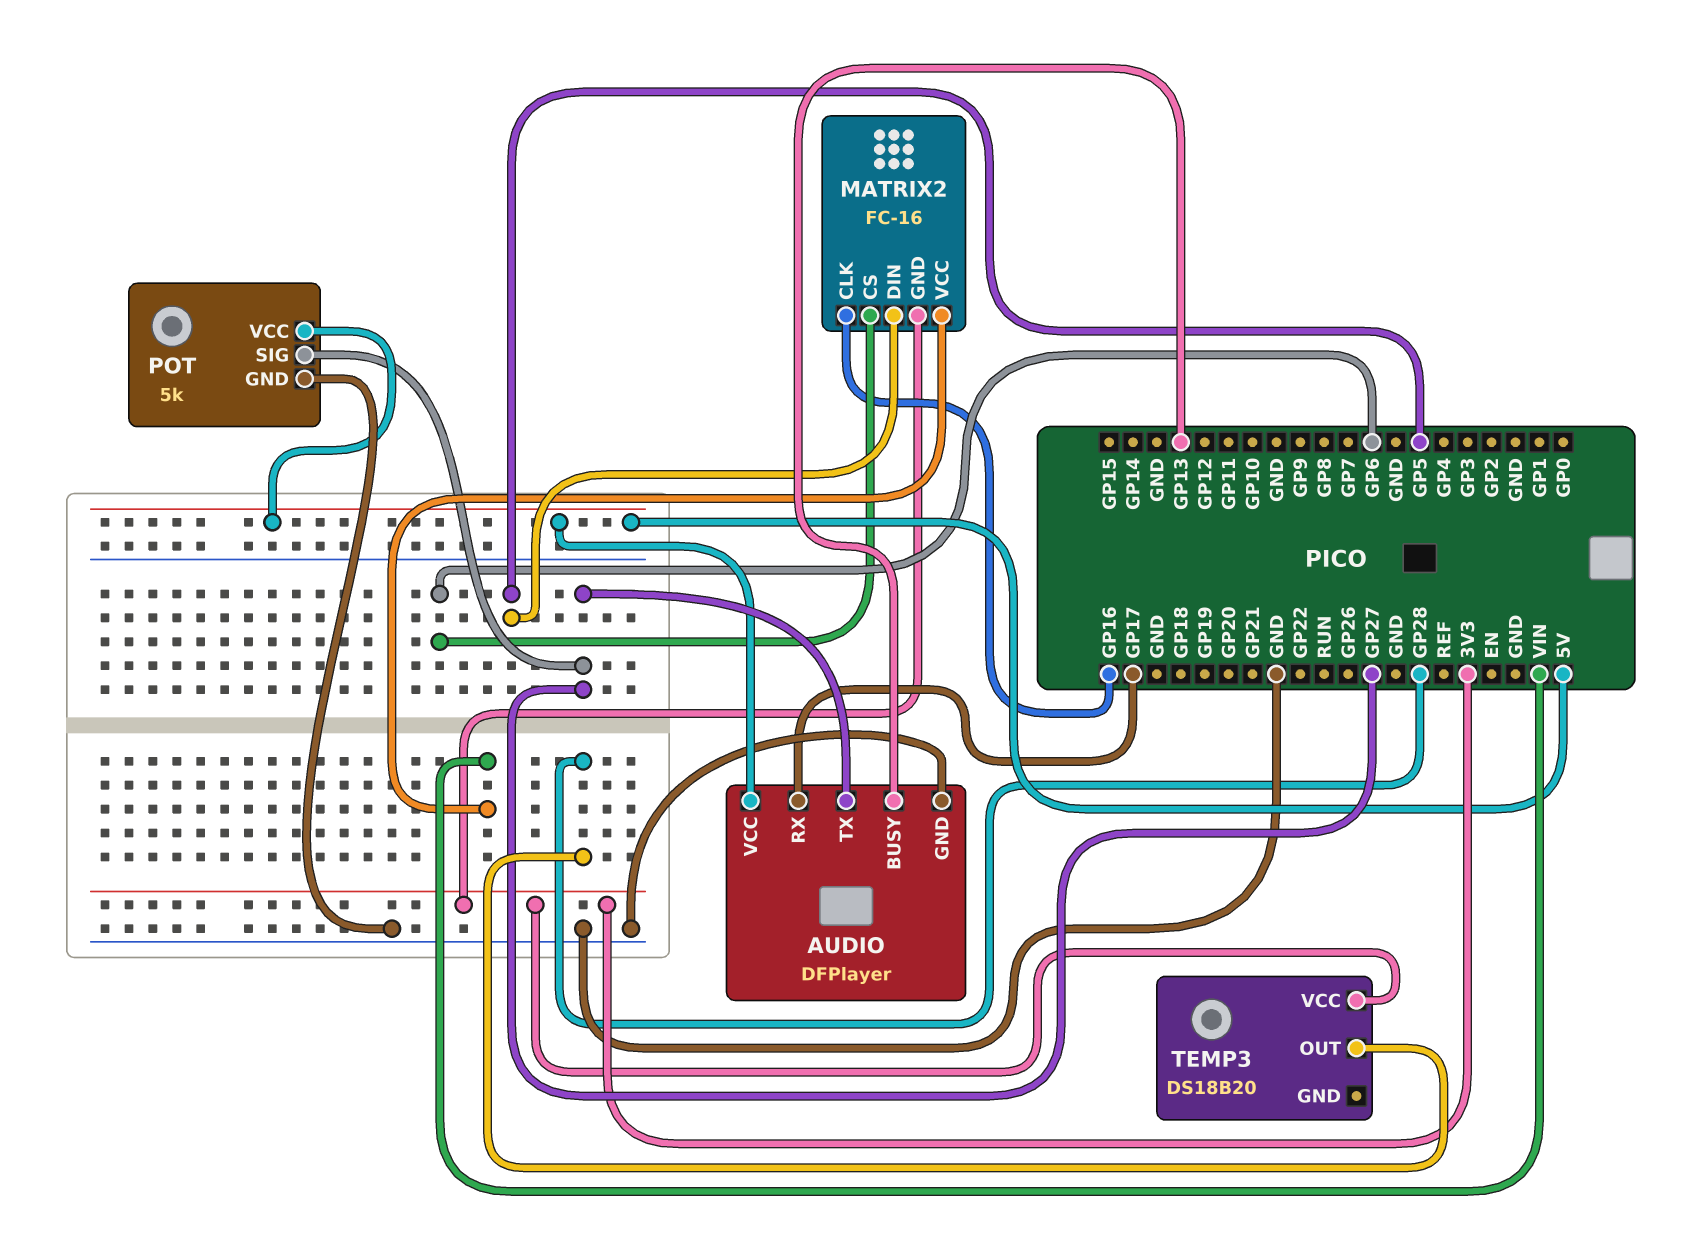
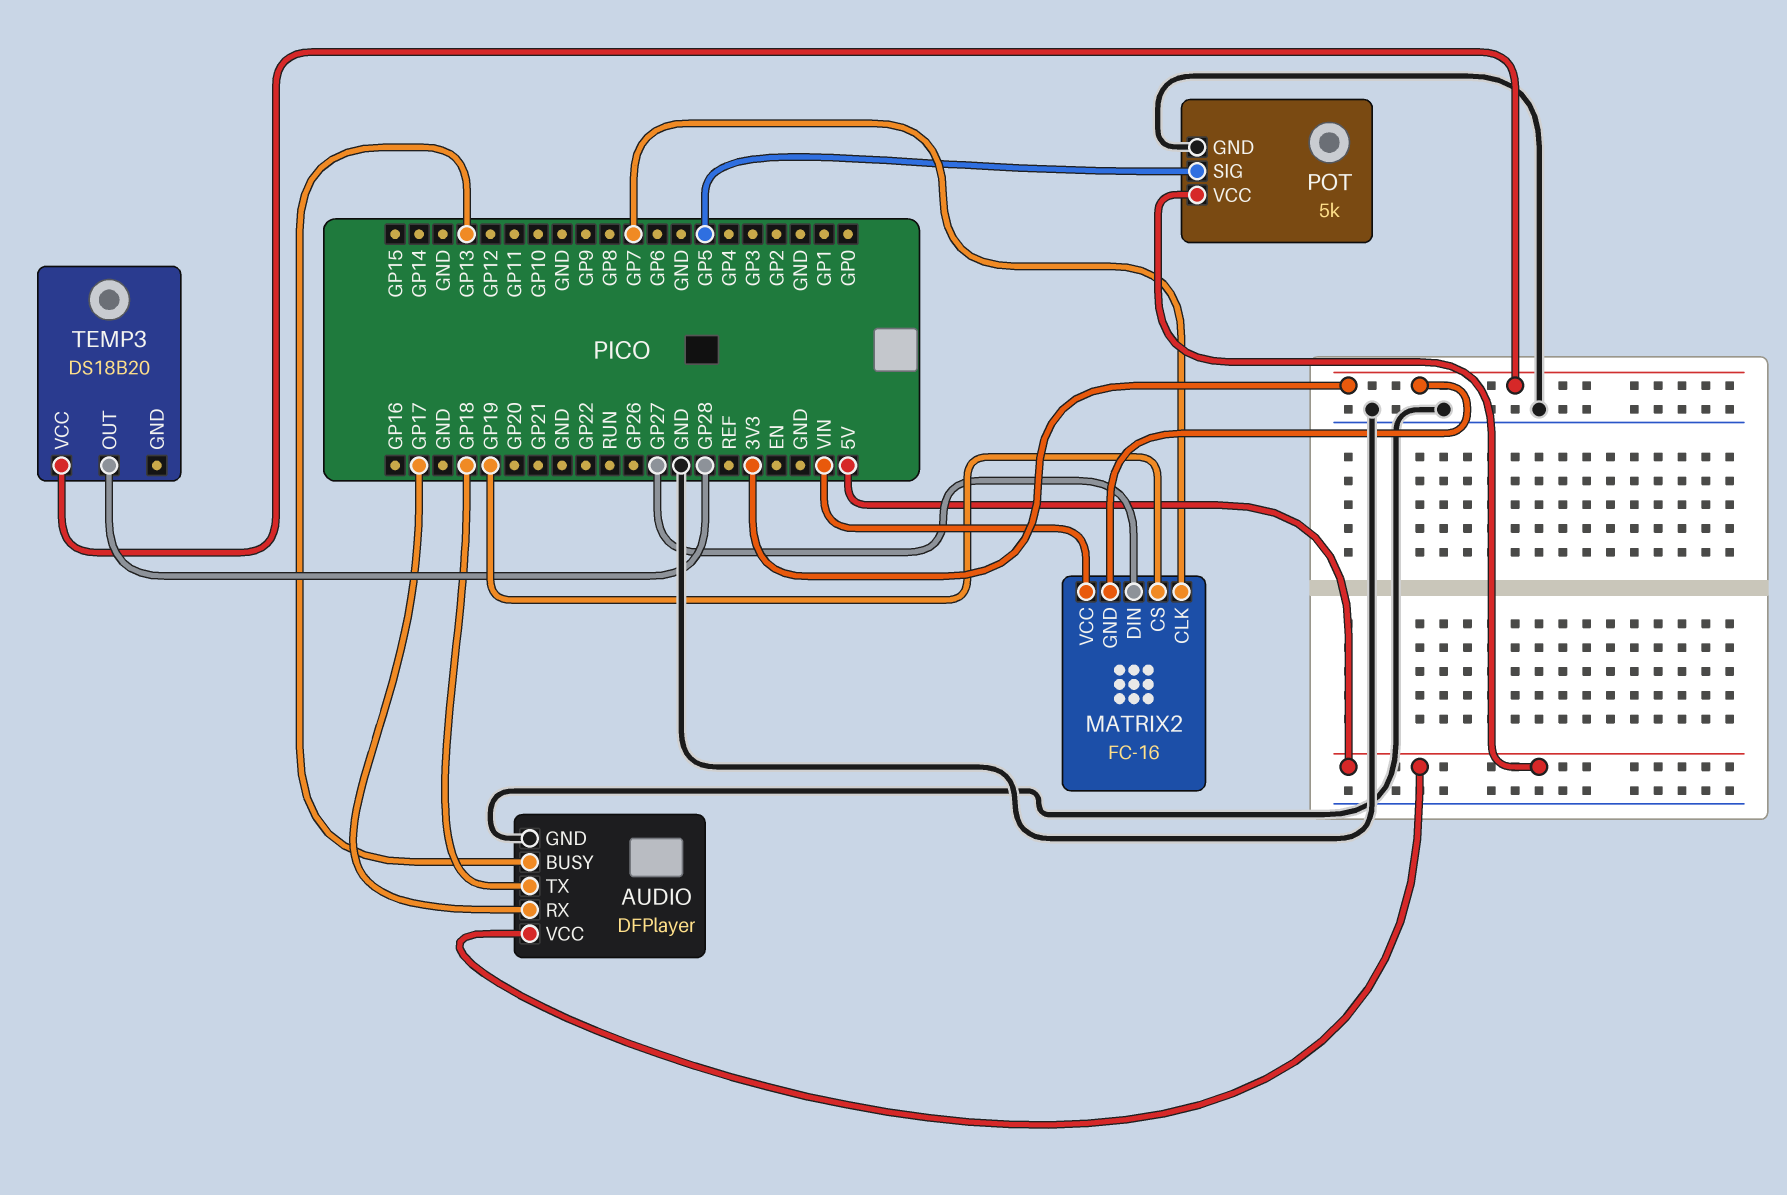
AUDIO pin TX: GP27 -> GP18
MATRIX2 pin CLK: GP16 -> GP7
MATRIX2 pin CS: GP6 -> GP19
MATRIX2 pin DIN: GP5 -> GP27
POT pin SIG: GP27 -> GP5

